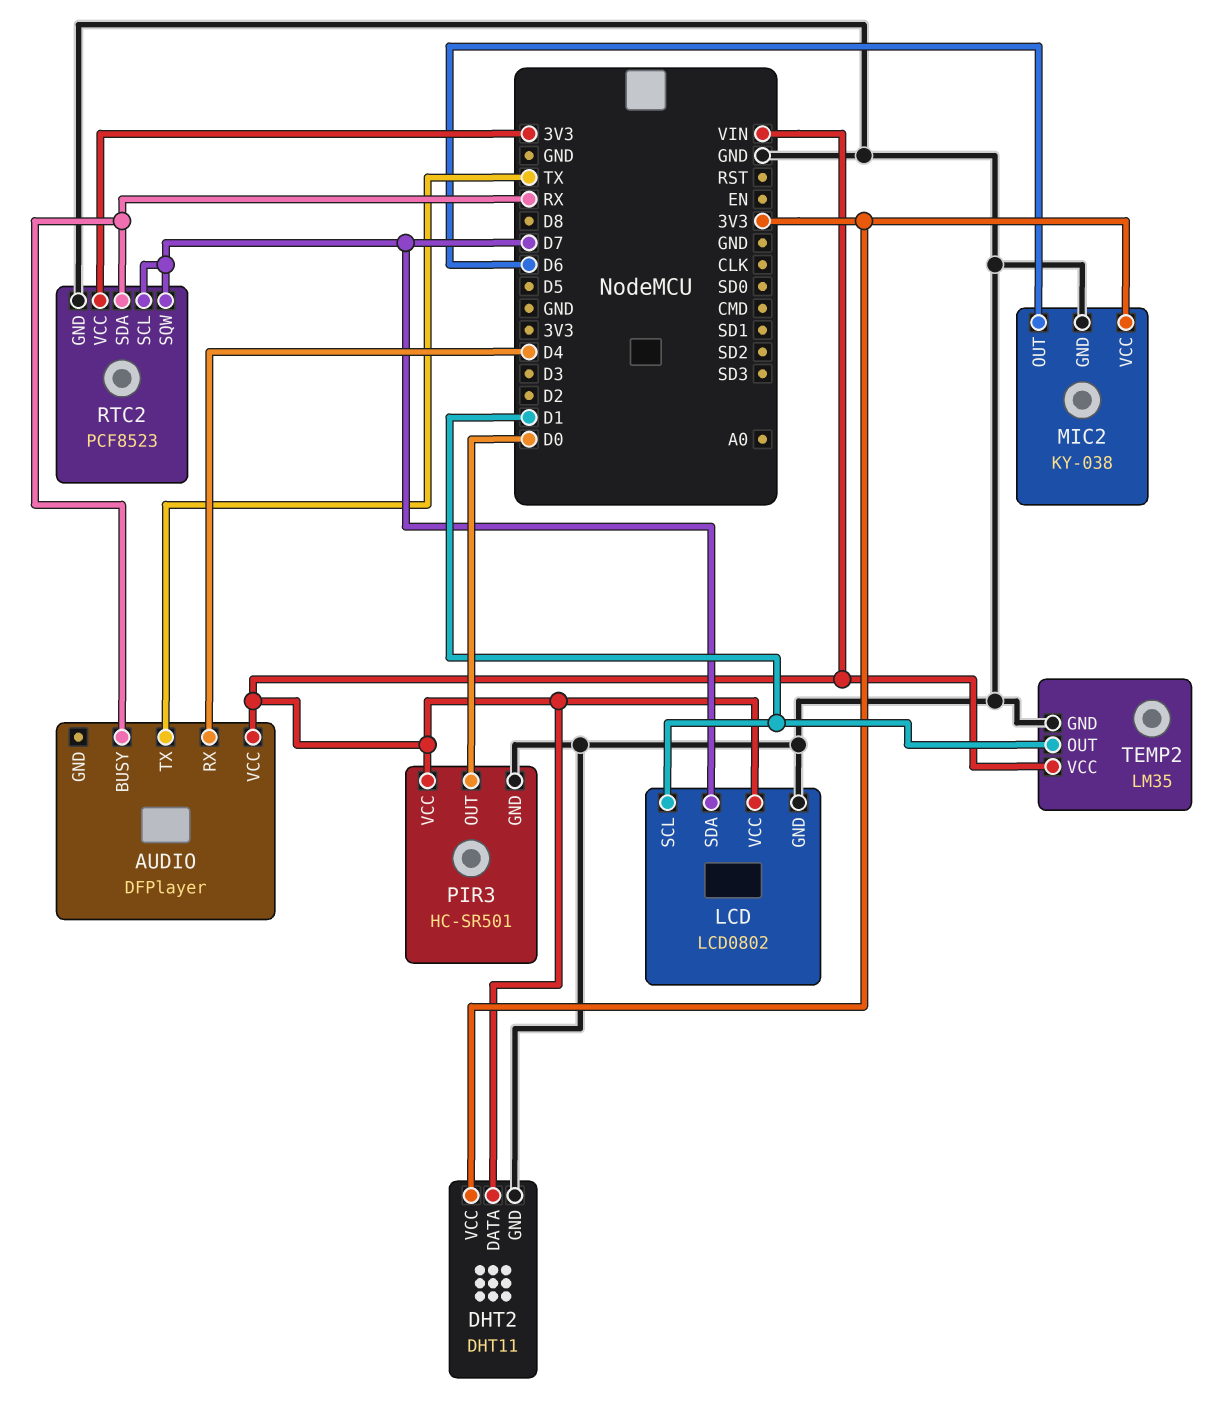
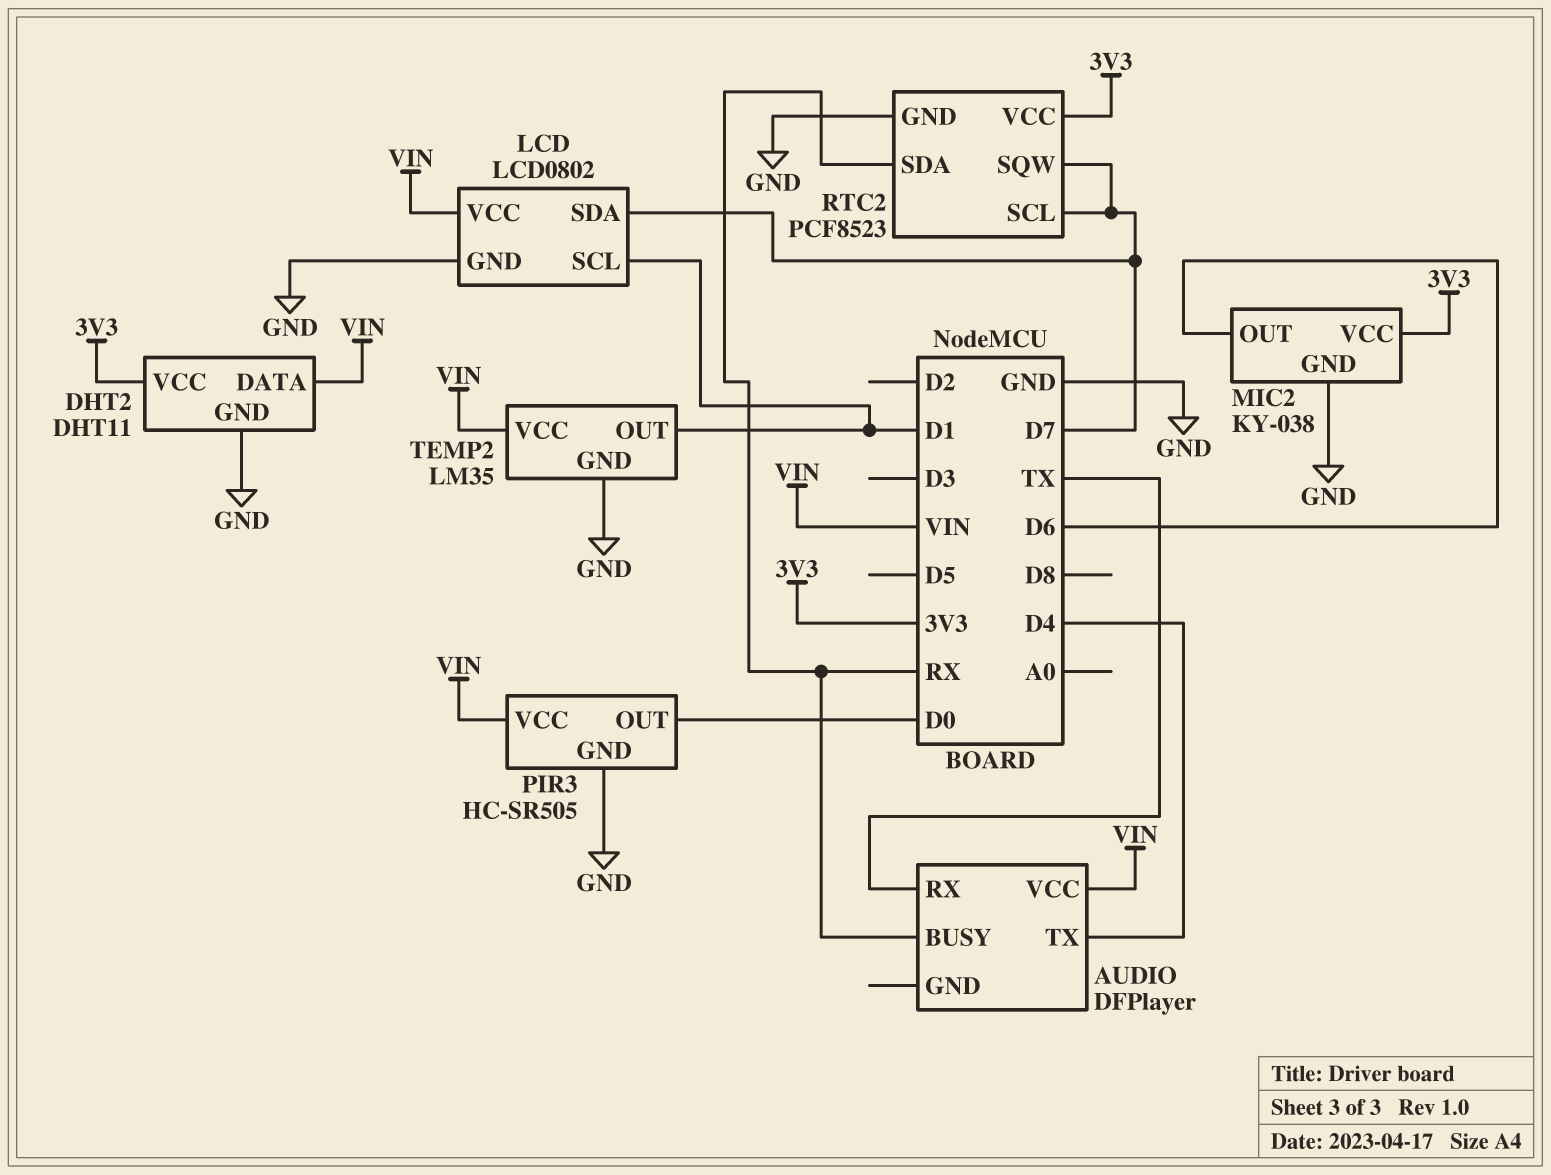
AUDIO pin RX: D4 -> TX
AUDIO pin TX: TX -> D4
PIR3: HC-SR501 -> HC-SR505

